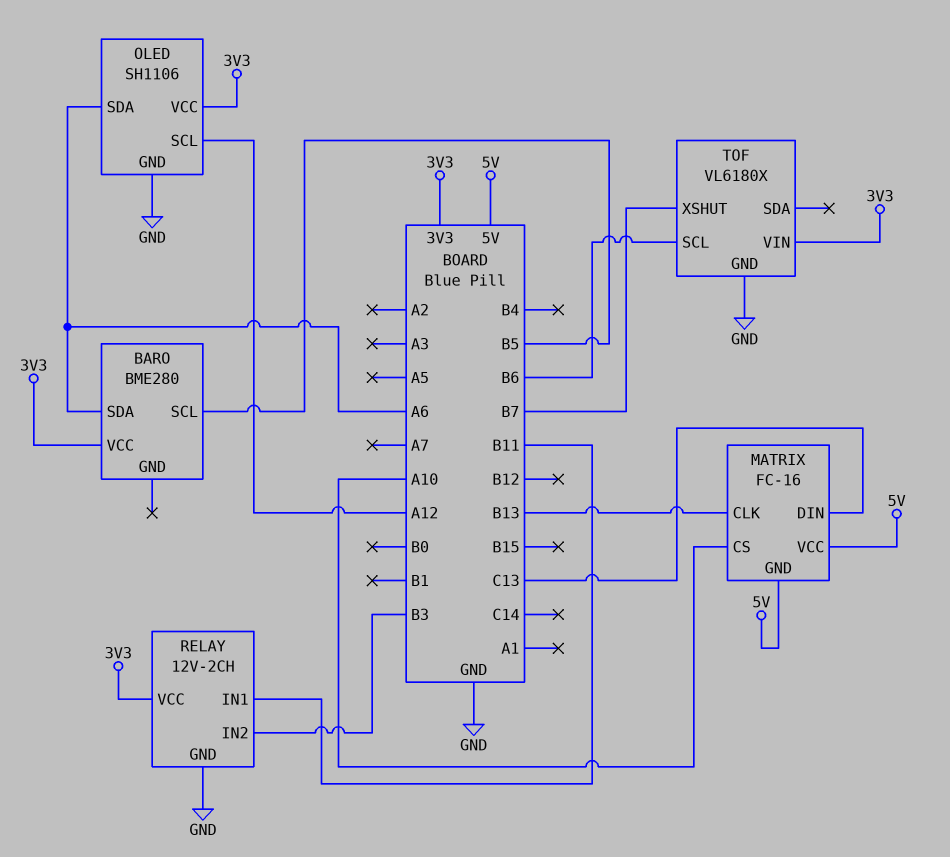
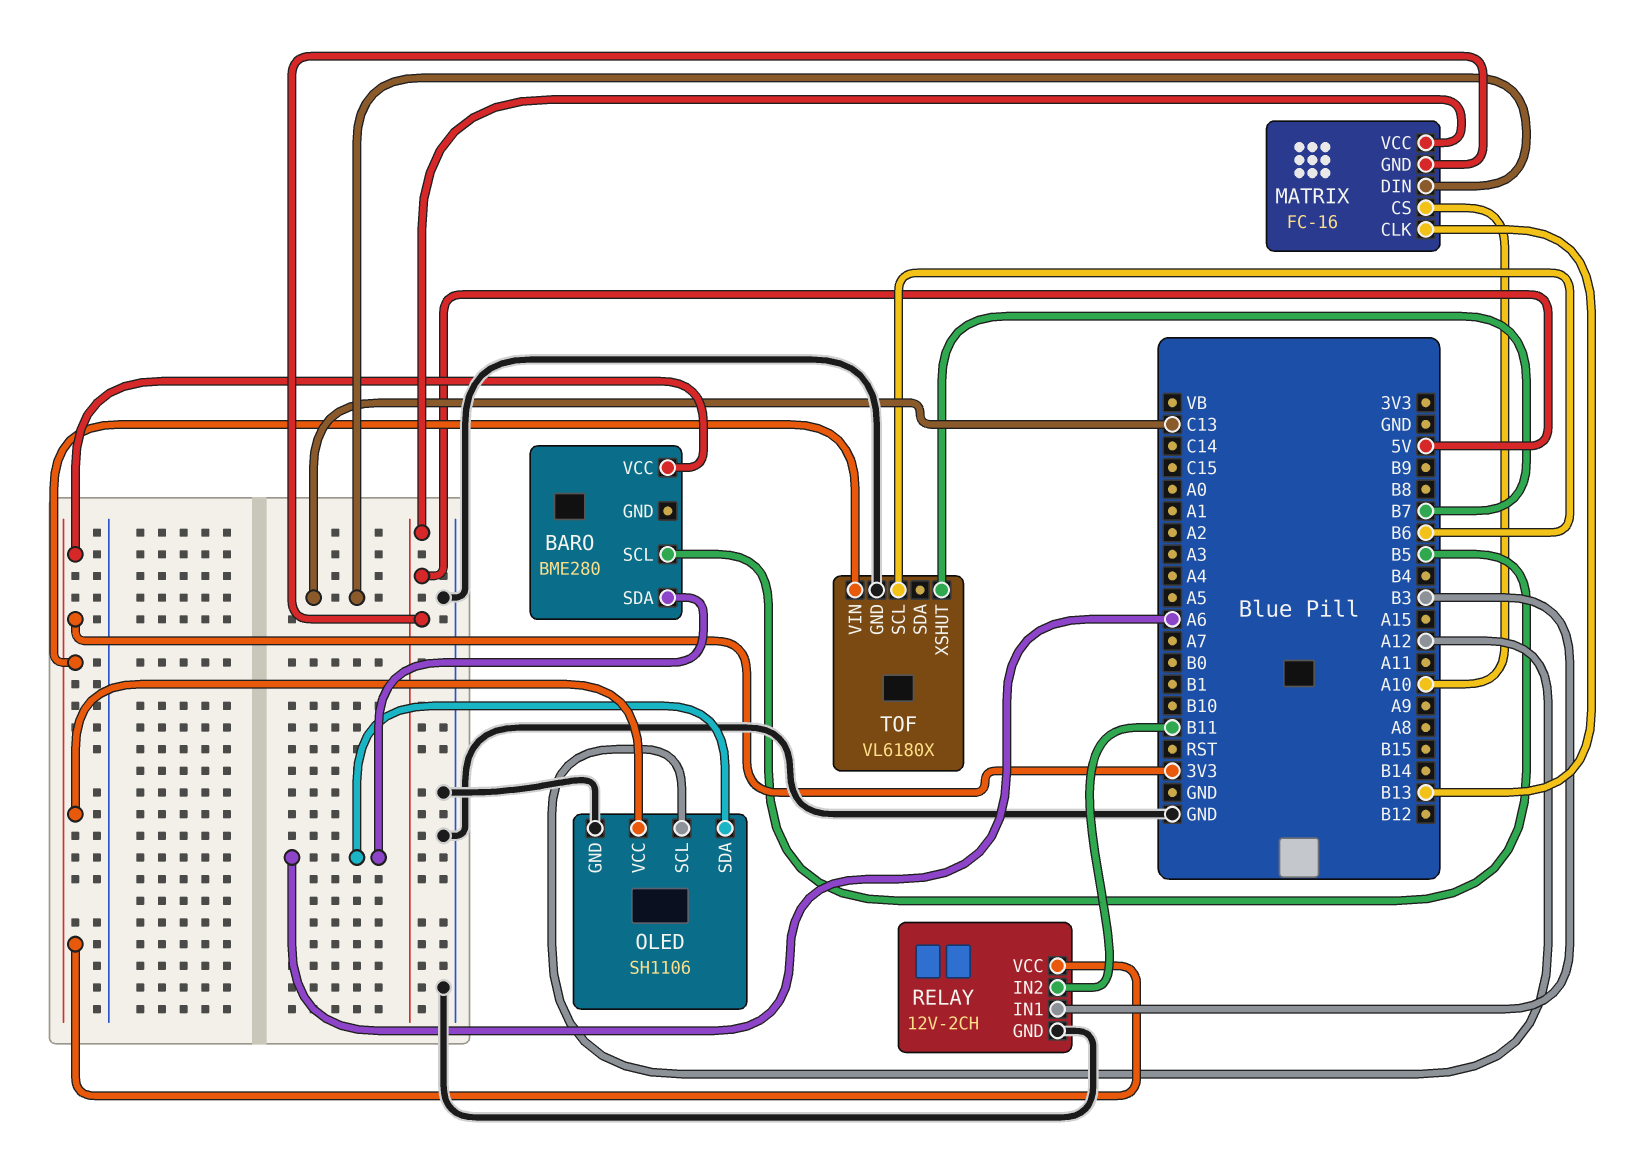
RELAY pin IN1: B11 -> B3
RELAY pin IN2: B3 -> B11

